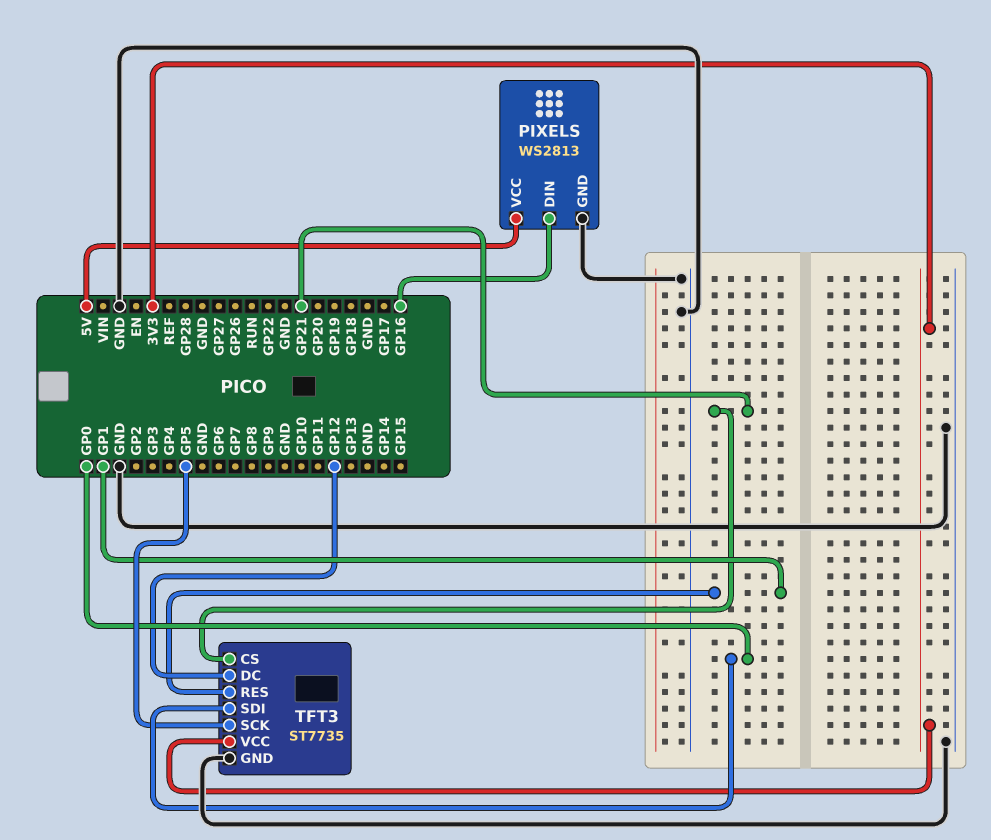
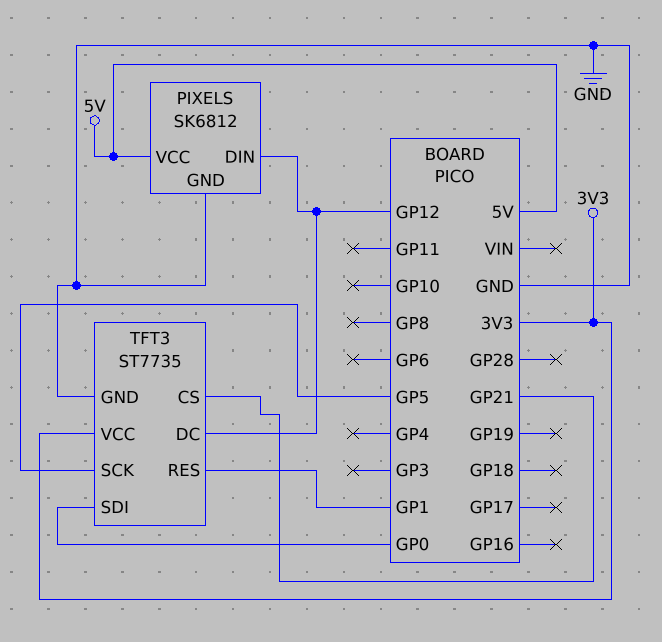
PIXELS: WS2813 -> SK6812
PIXELS pin DIN: GP16 -> GP12

